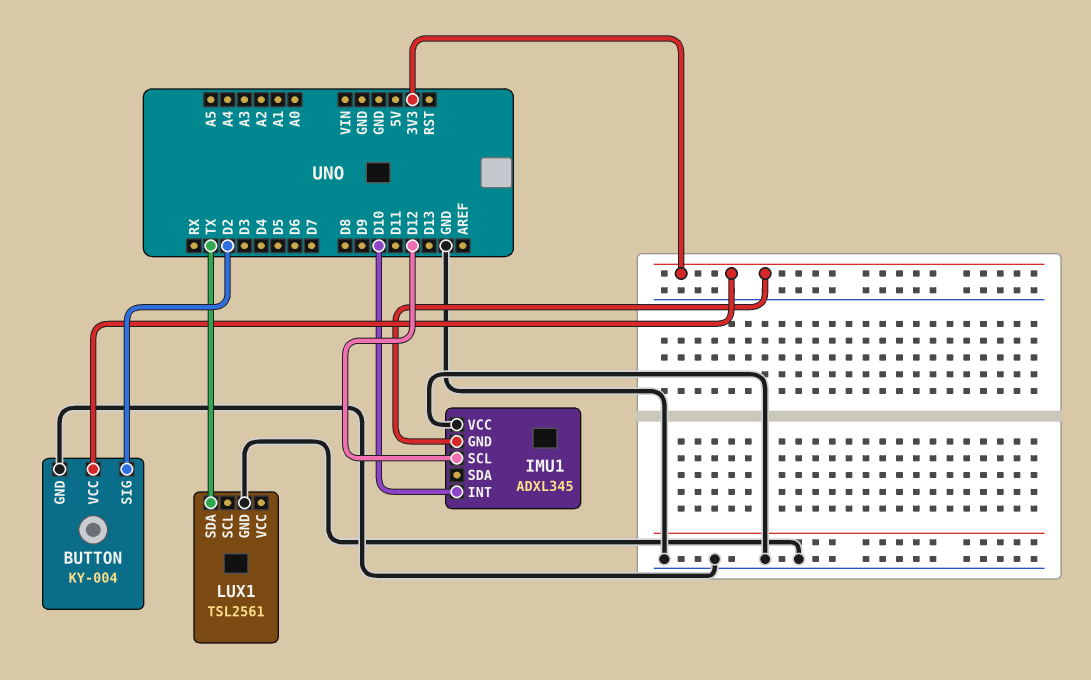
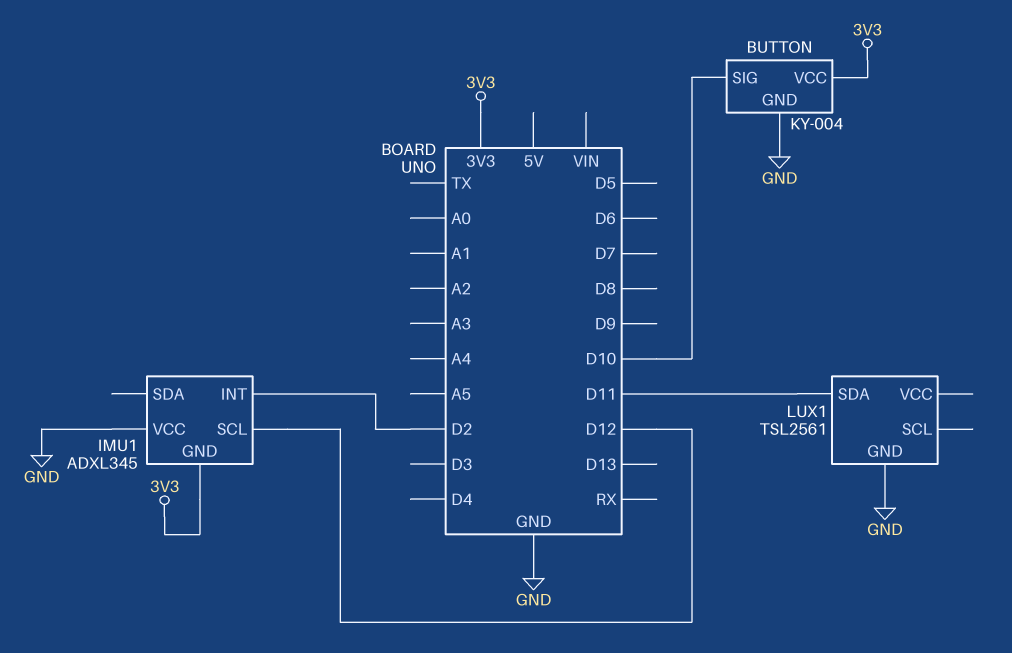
BUTTON pin SIG: D2 -> D10
IMU1 pin INT: D10 -> D2
LUX1 pin SDA: TX -> D11

